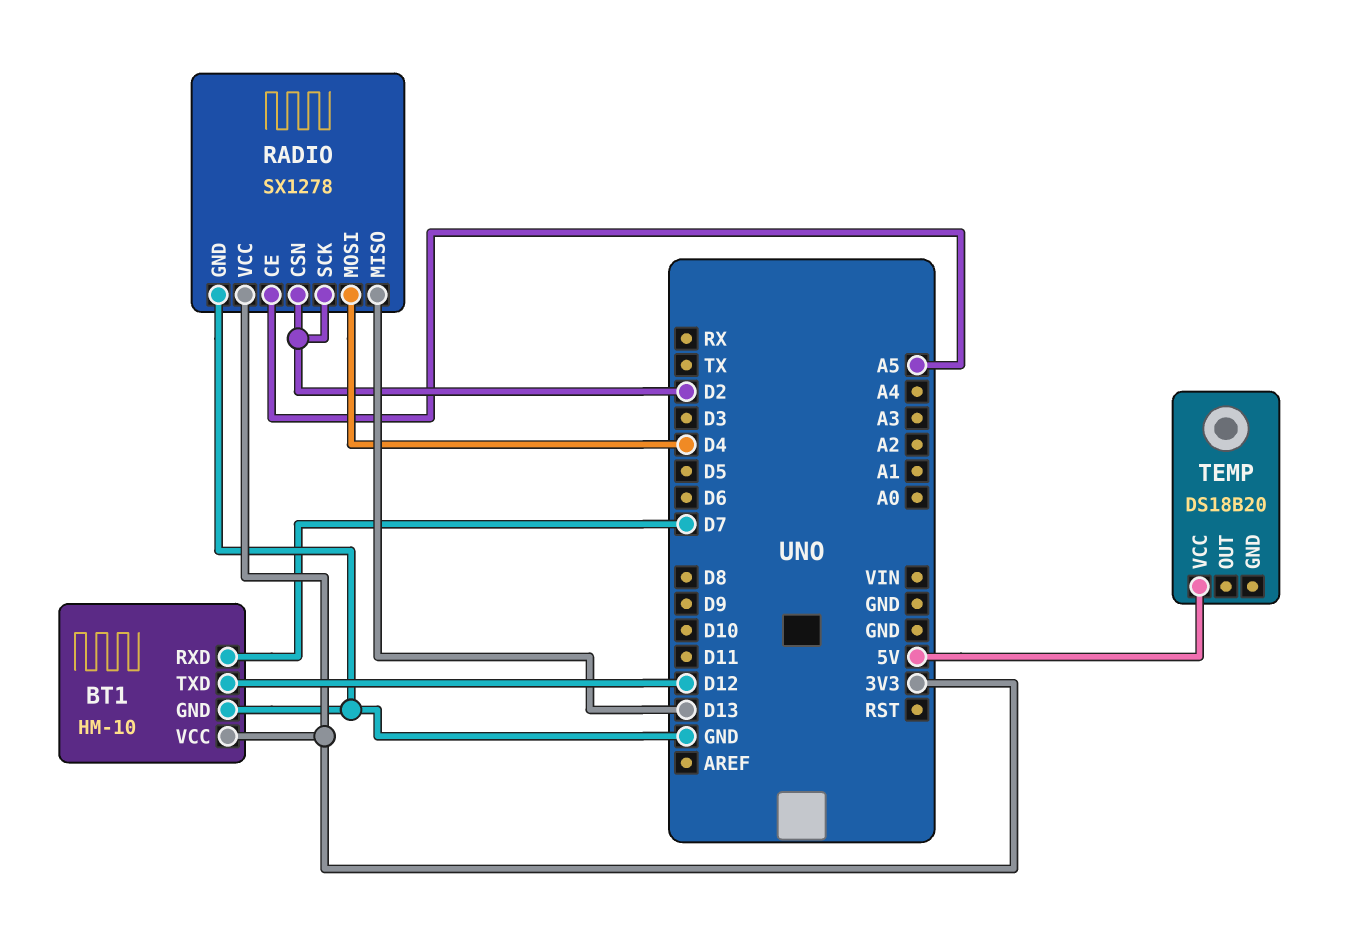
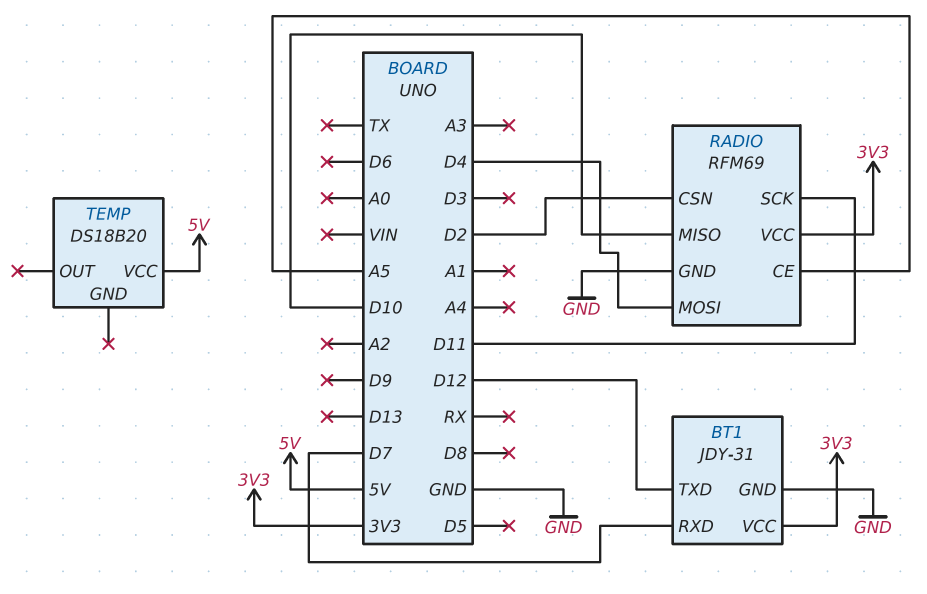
BT1: HM-10 -> JDY-31
RADIO: SX1278 -> RFM69
RADIO pin MISO: D13 -> D10
RADIO pin SCK: D2 -> D11

